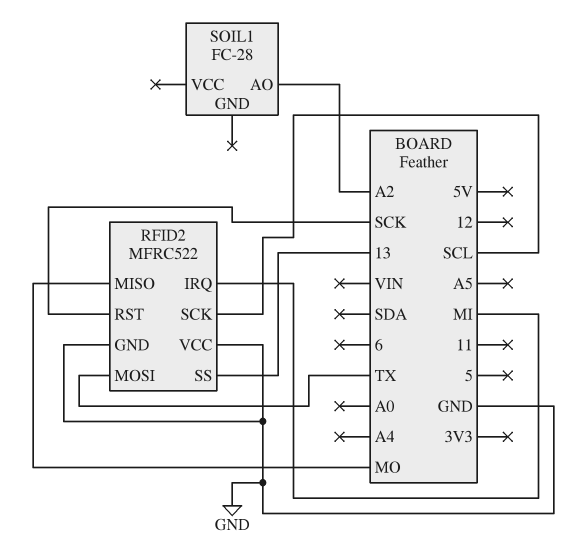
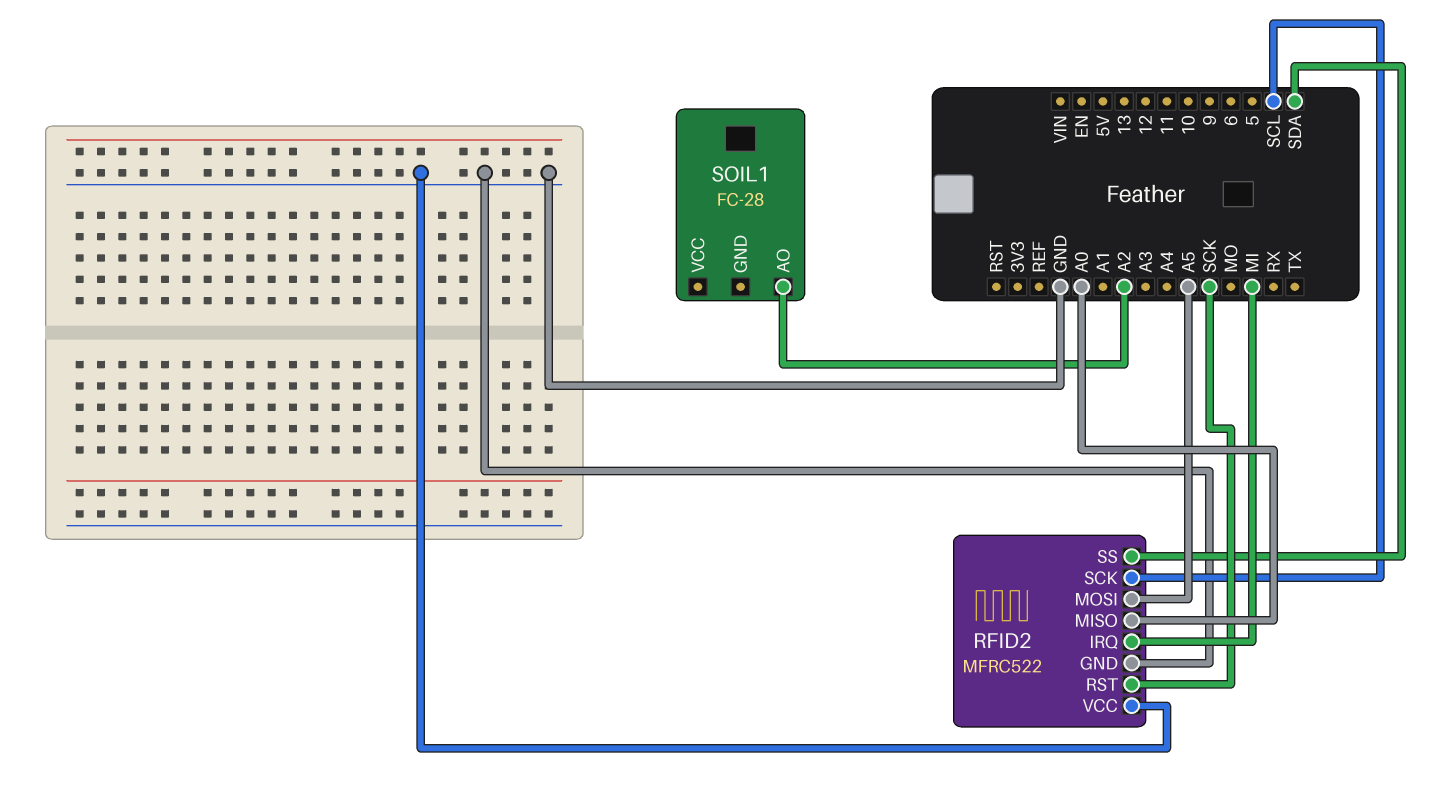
RFID2 pin MISO: MO -> A0
RFID2 pin MOSI: TX -> A5
RFID2 pin SS: 13 -> SDA

